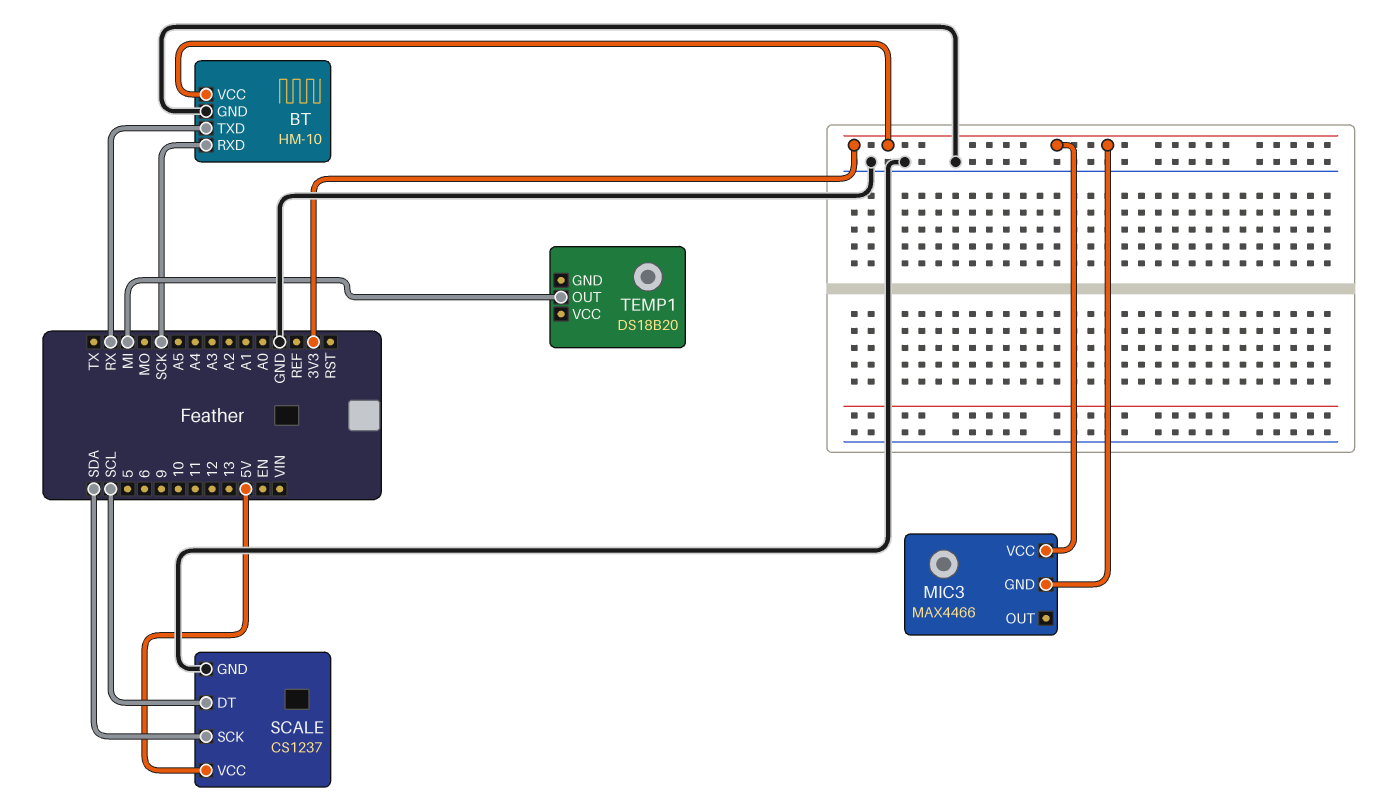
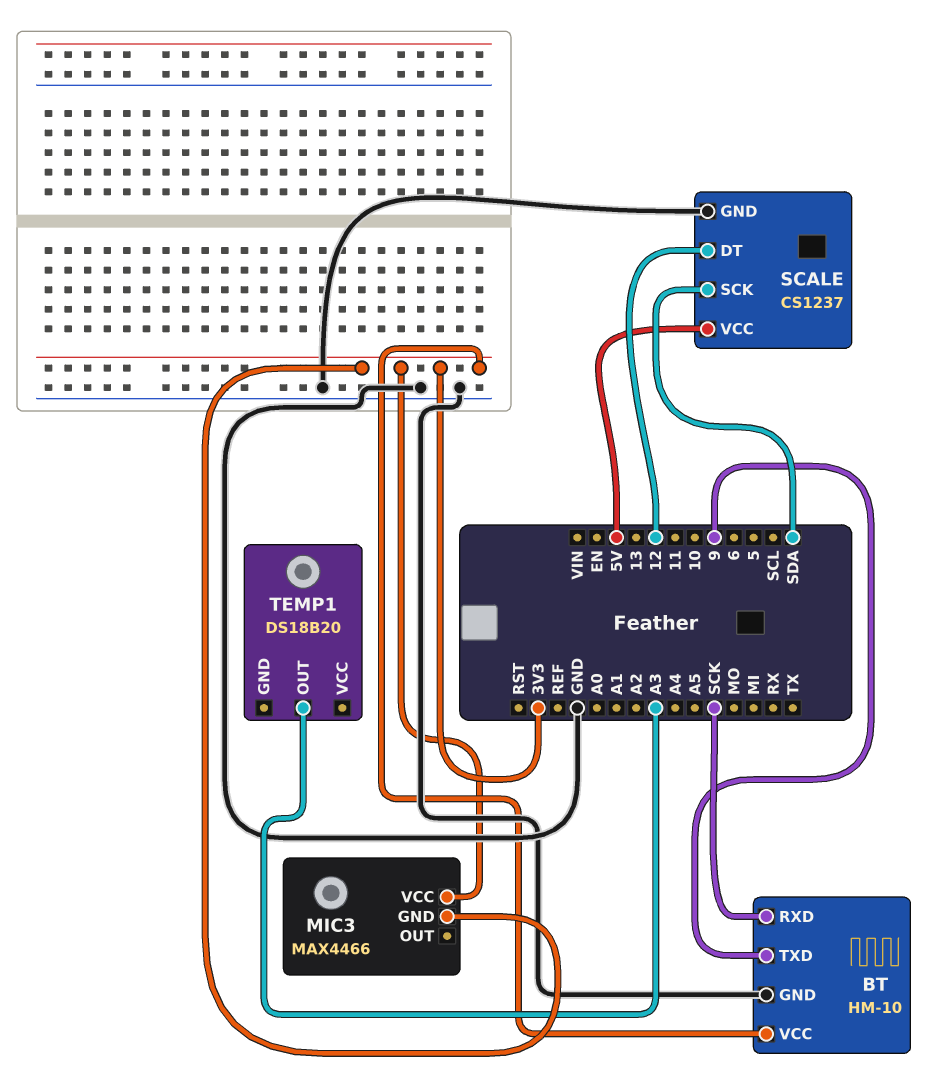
BT pin TXD: RX -> 9
SCALE pin DT: SCL -> 12
TEMP1 pin OUT: MI -> A3

